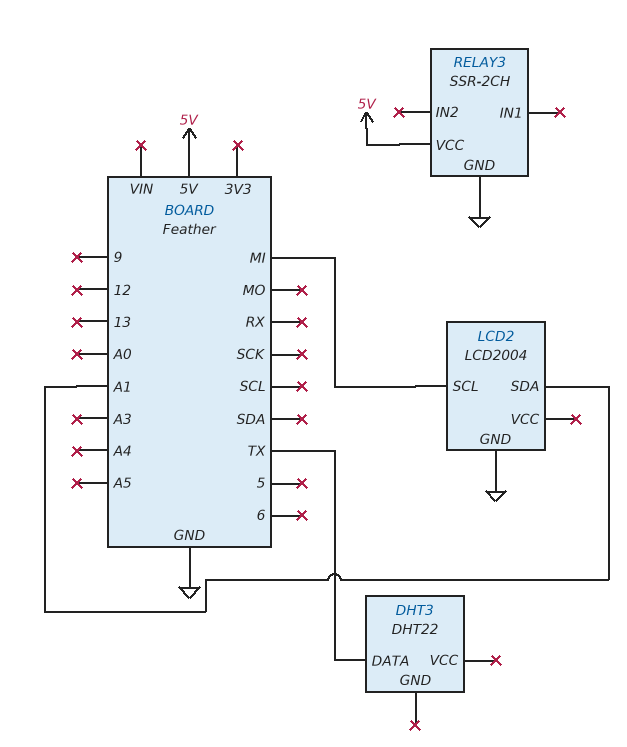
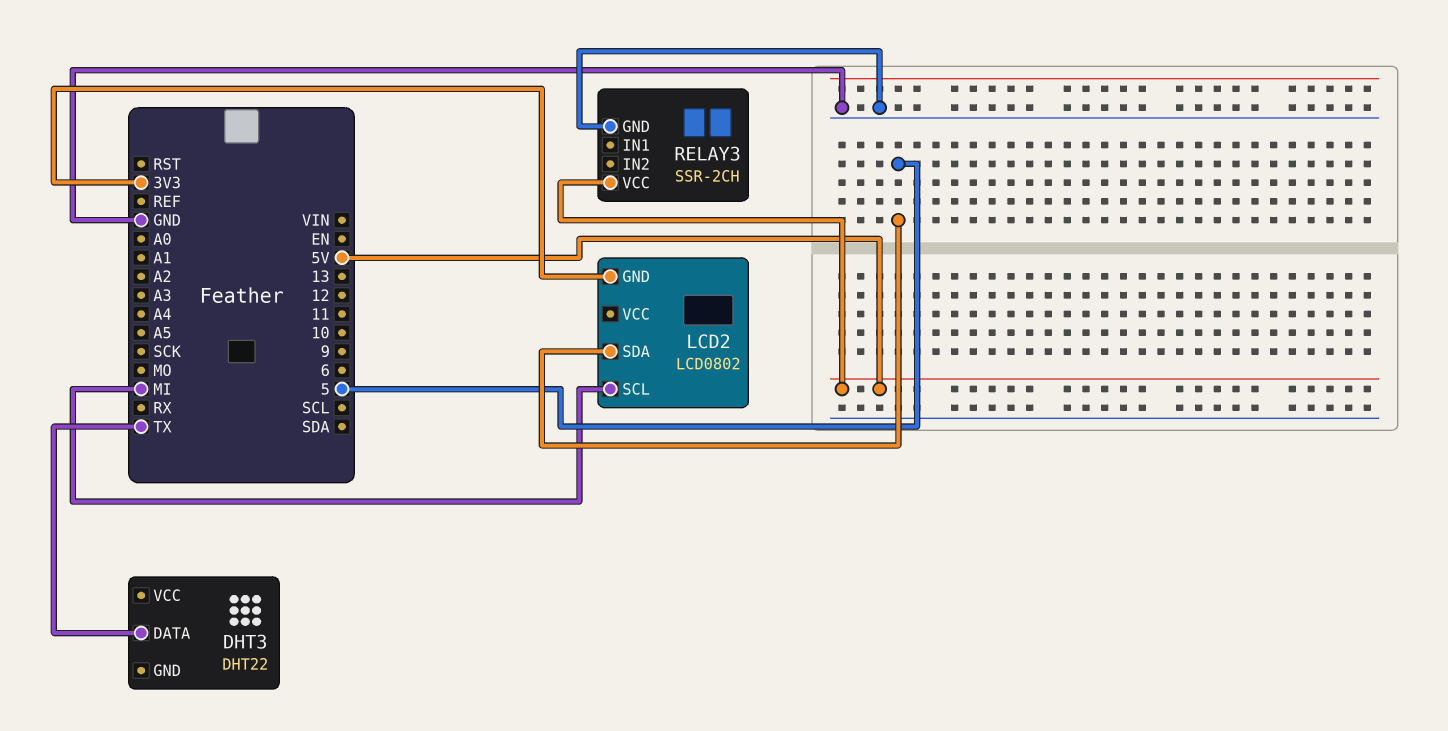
LCD2: LCD2004 -> LCD0802
LCD2 pin GND: GND -> 3V3
LCD2 pin SDA: A1 -> 5

